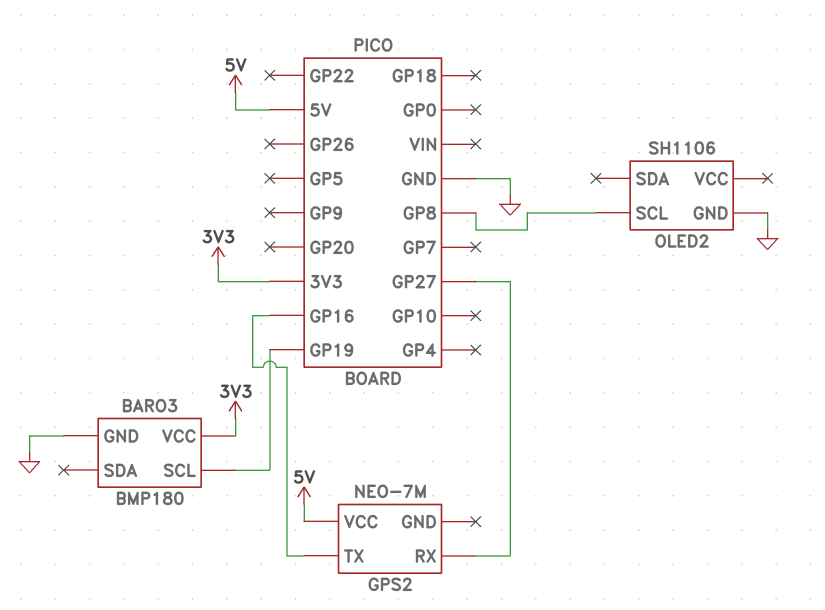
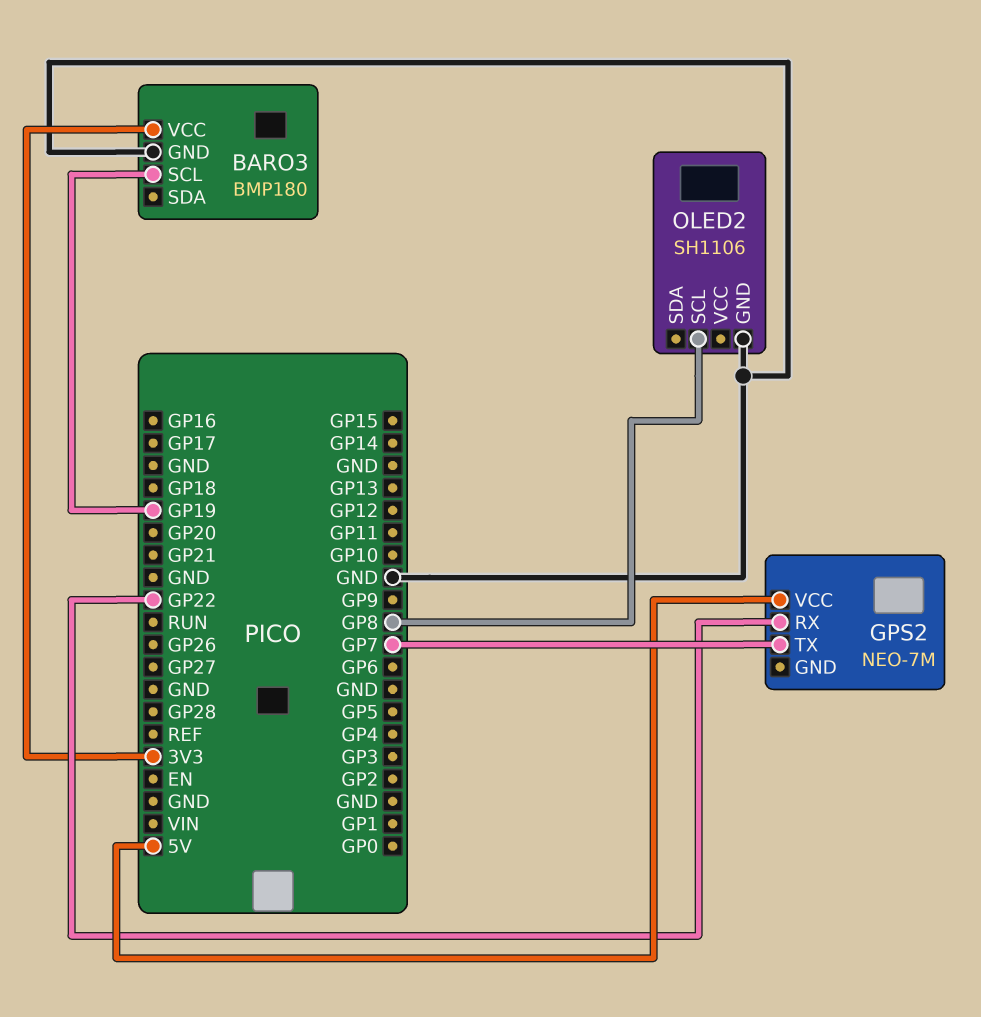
GPS2 pin RX: GP27 -> GP22
GPS2 pin TX: GP16 -> GP7

